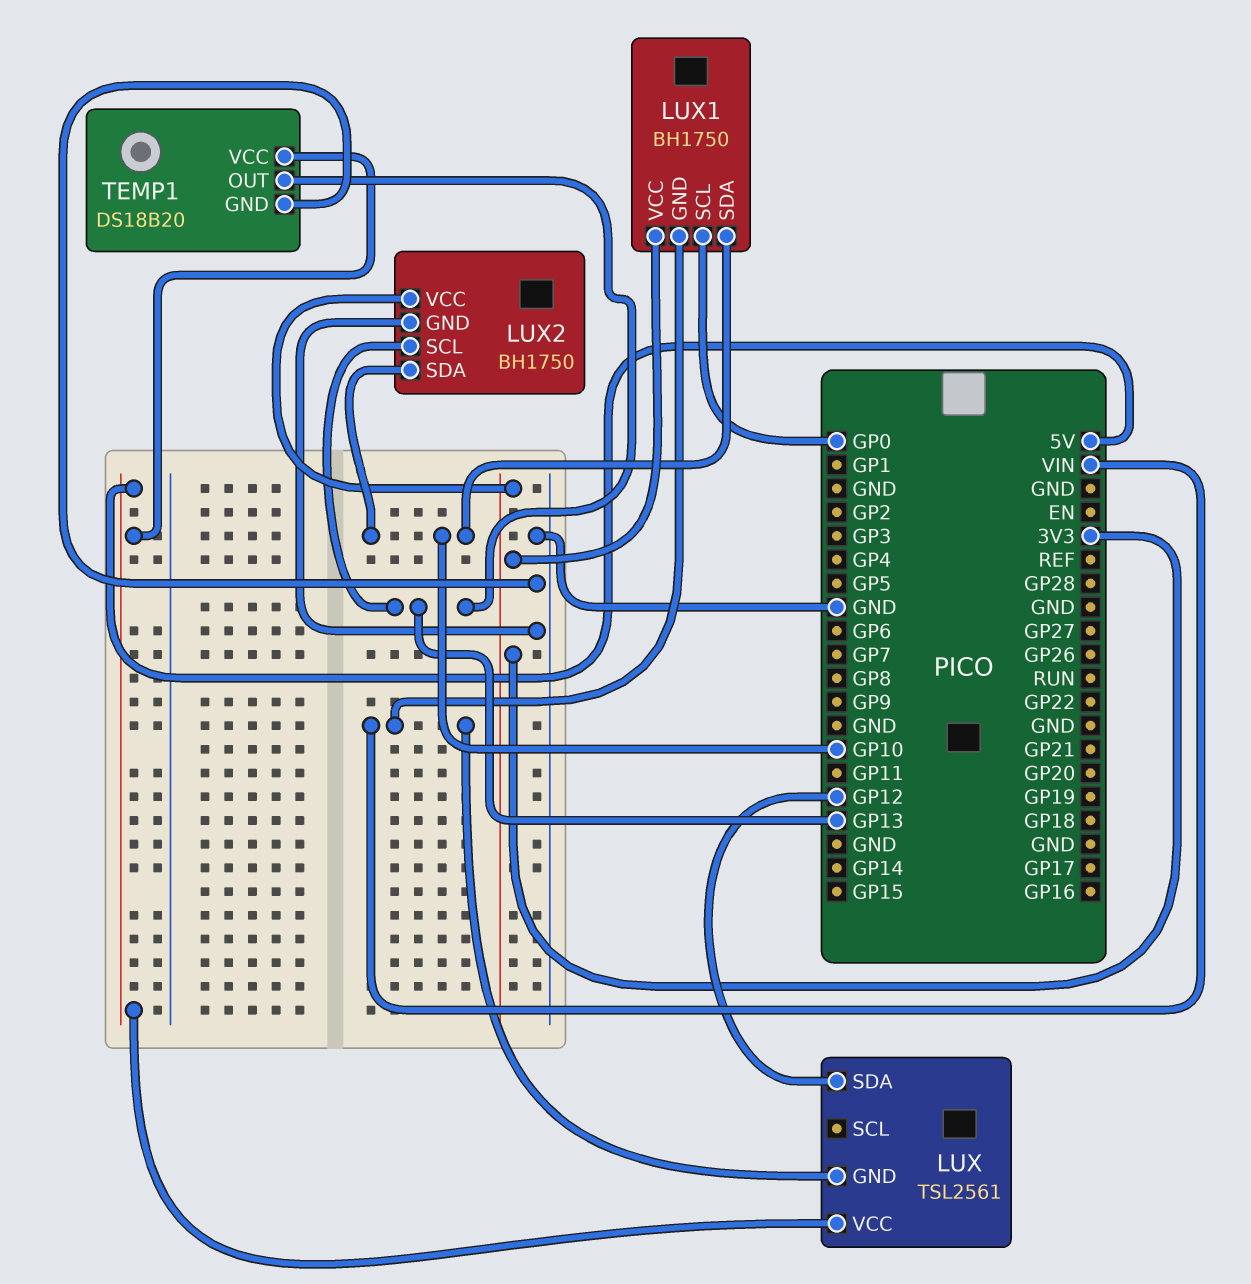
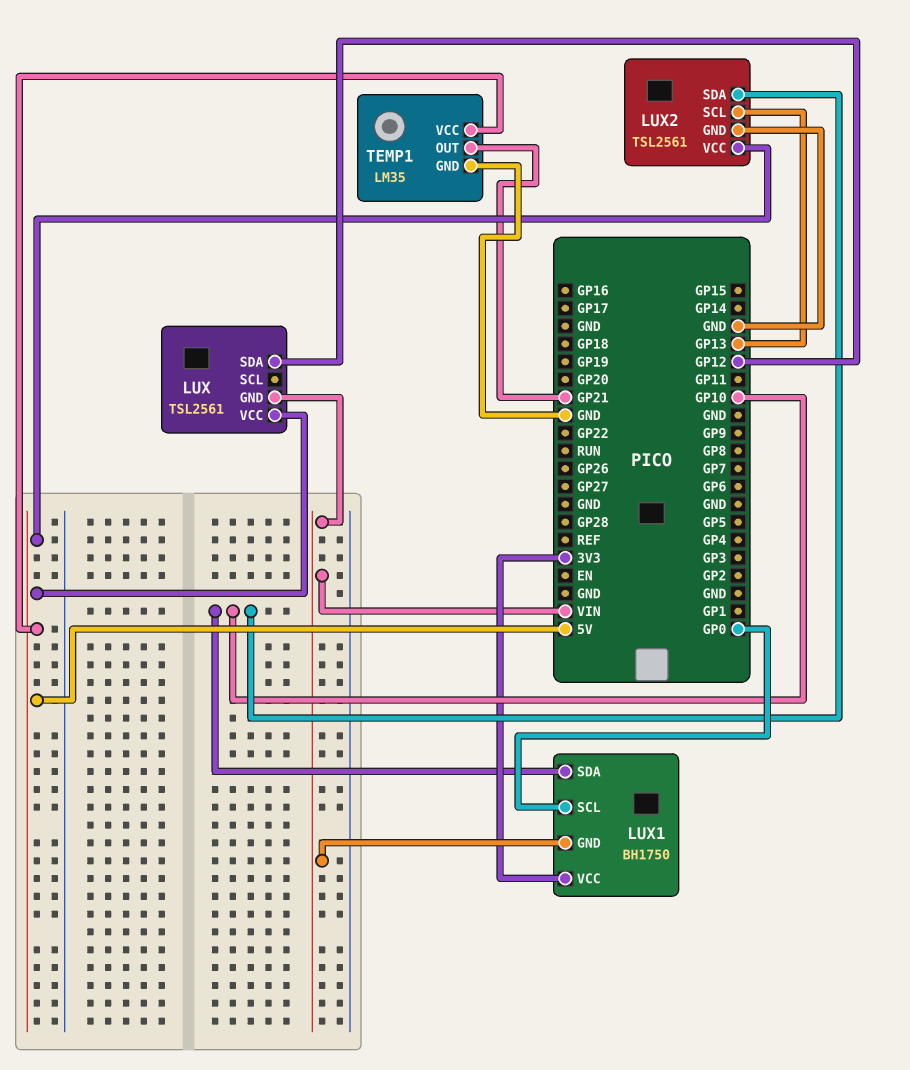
LUX2: BH1750 -> TSL2561
LUX2 pin VCC: 3V3 -> 5V
TEMP1: DS18B20 -> LM35
TEMP1 pin OUT: GP13 -> GP21

